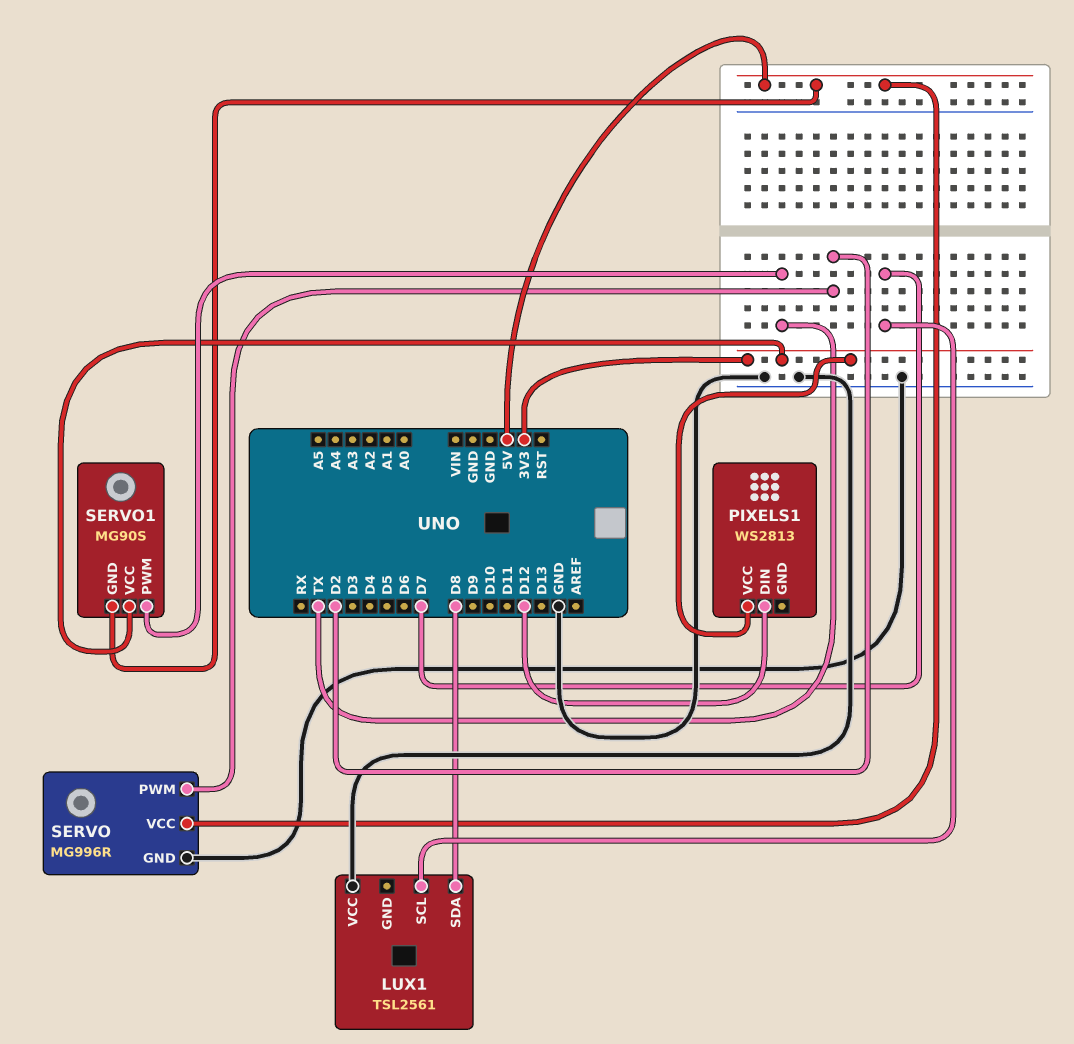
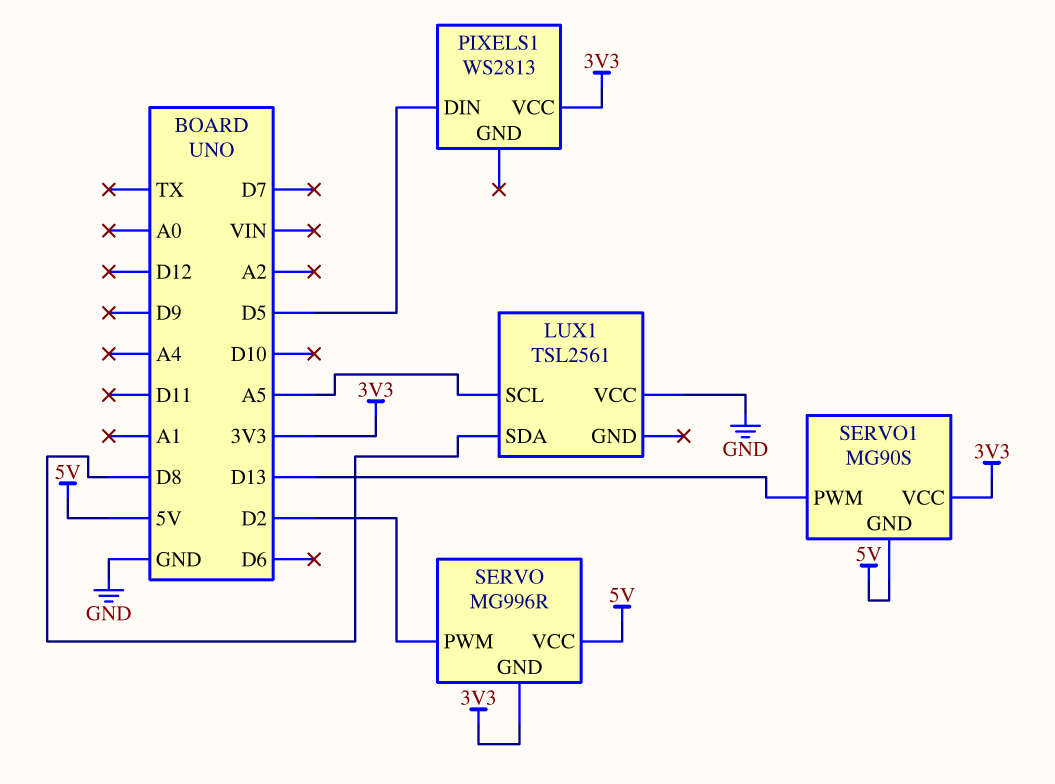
LUX1 pin SCL: D7 -> A5
PIXELS1 pin DIN: D12 -> D5
SERVO pin GND: GND -> 3V3
SERVO1 pin PWM: TX -> D13

